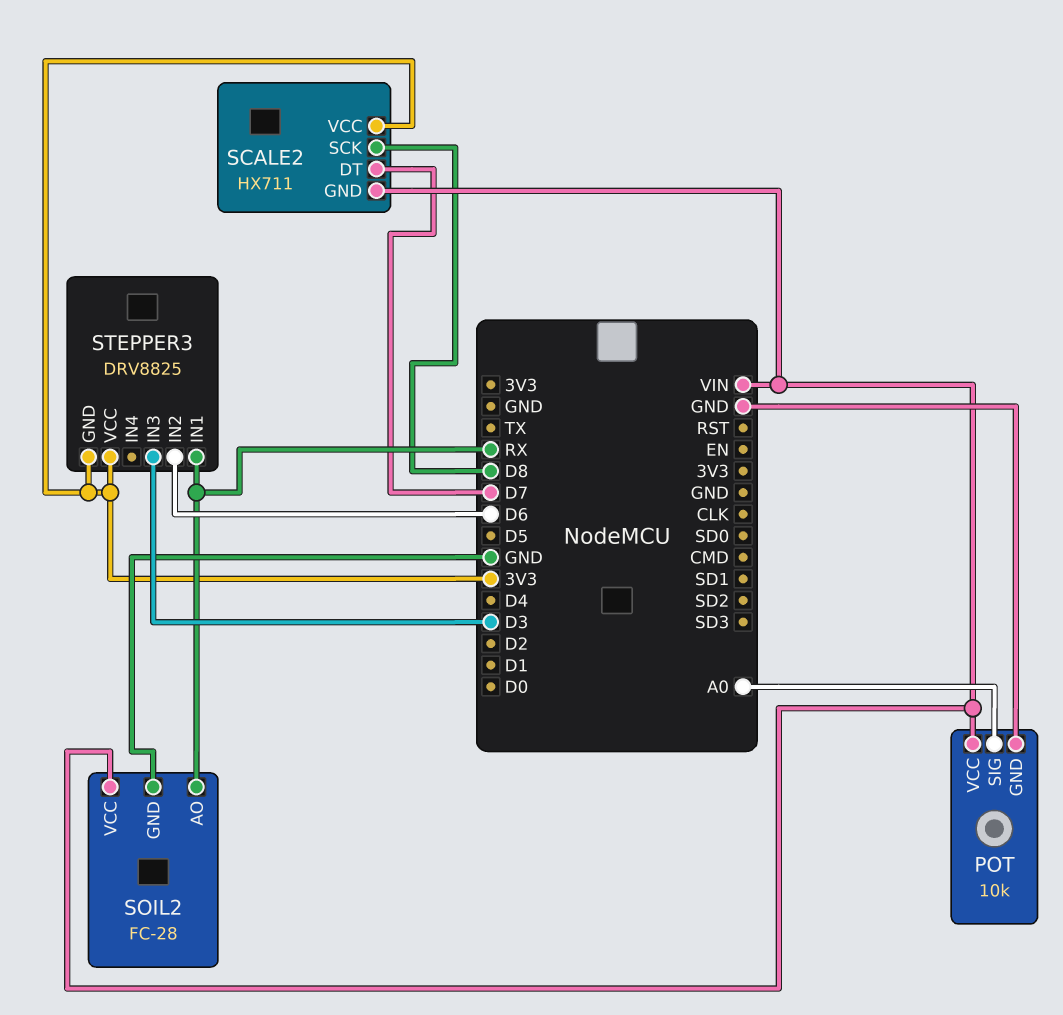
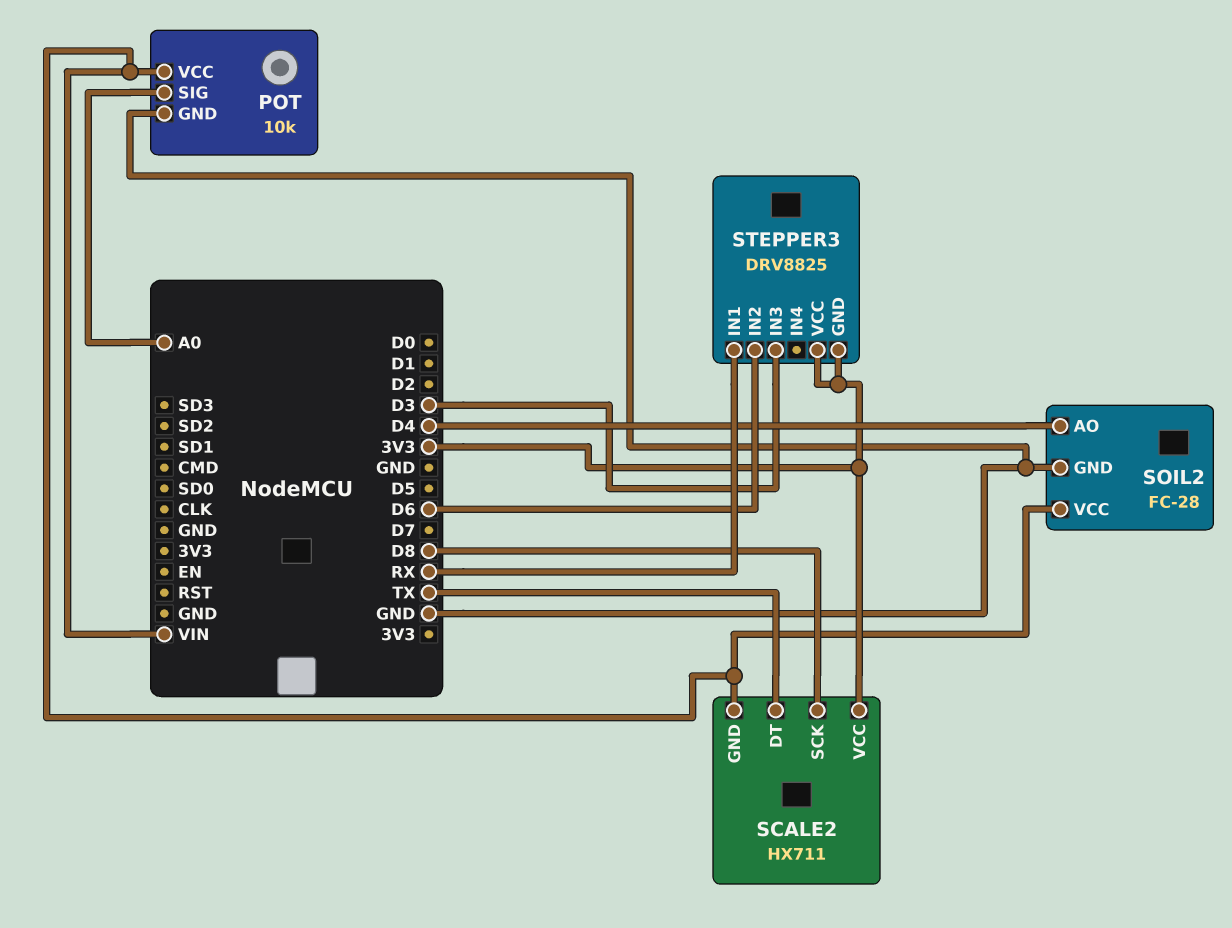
SCALE2 pin DT: D7 -> TX
SOIL2 pin AO: RX -> D4

